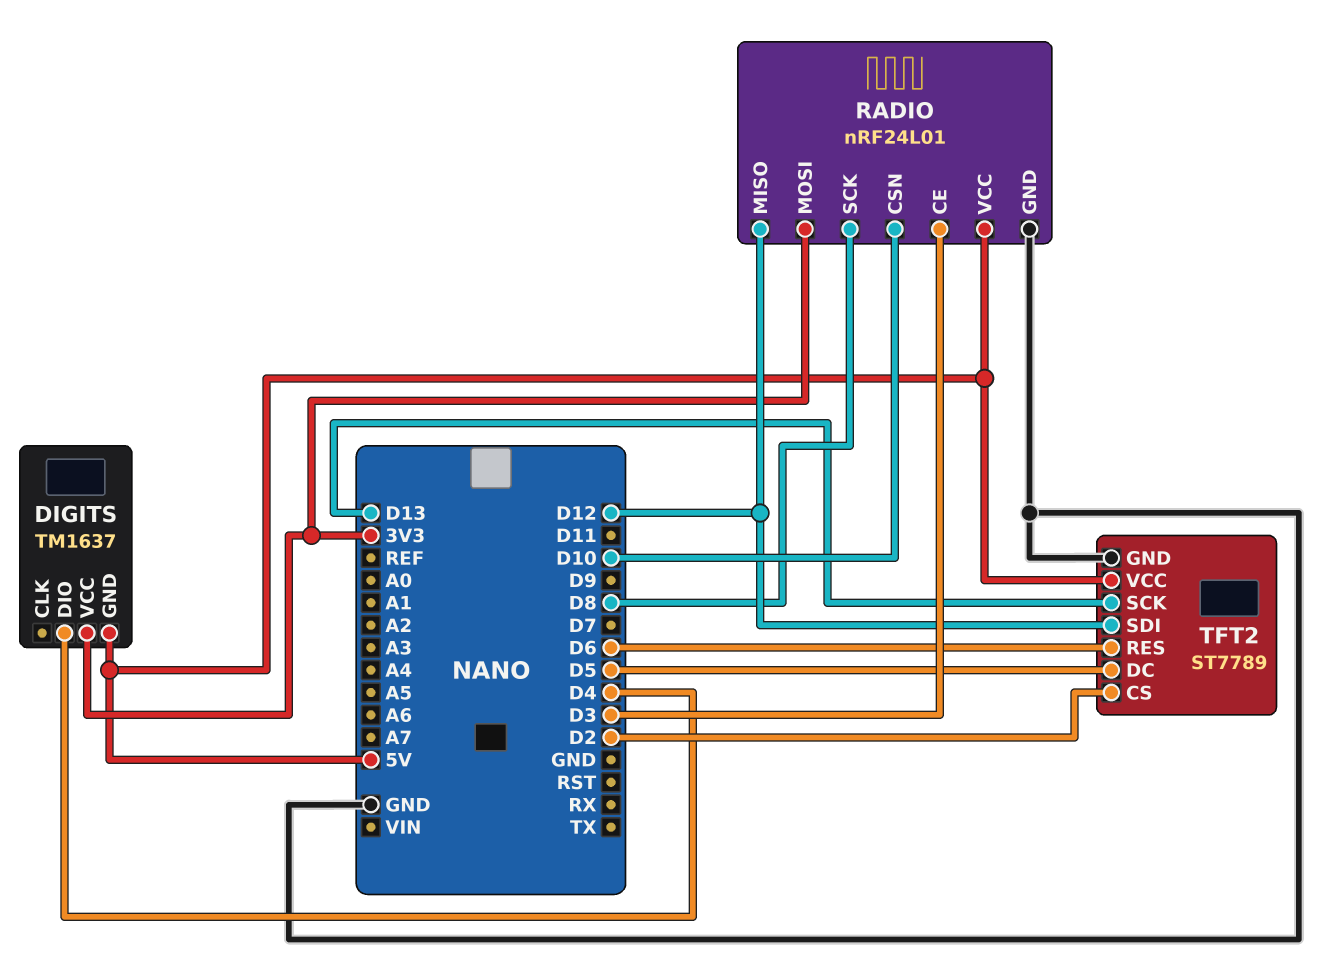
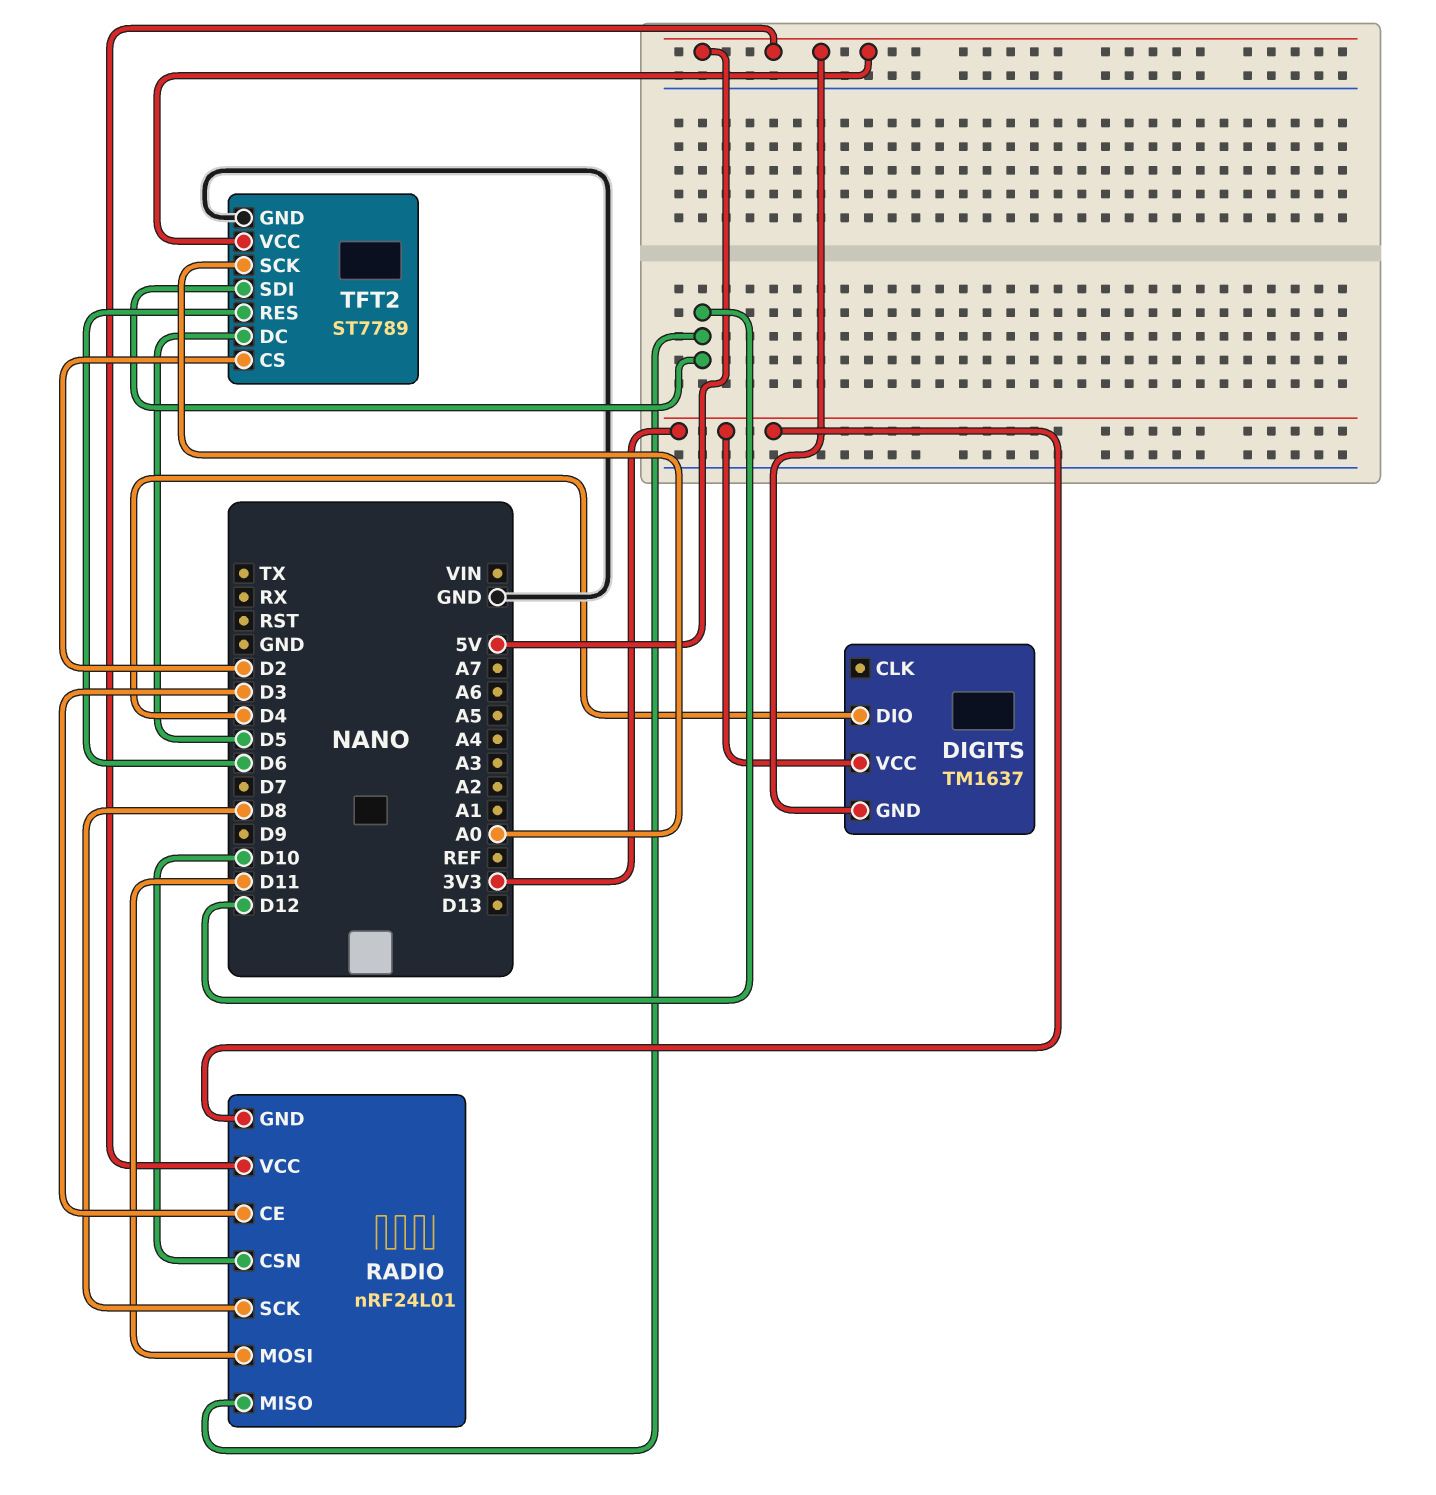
RADIO pin GND: GND -> 3V3
RADIO pin MOSI: 3V3 -> D11
TFT2 pin SCK: D13 -> A0

